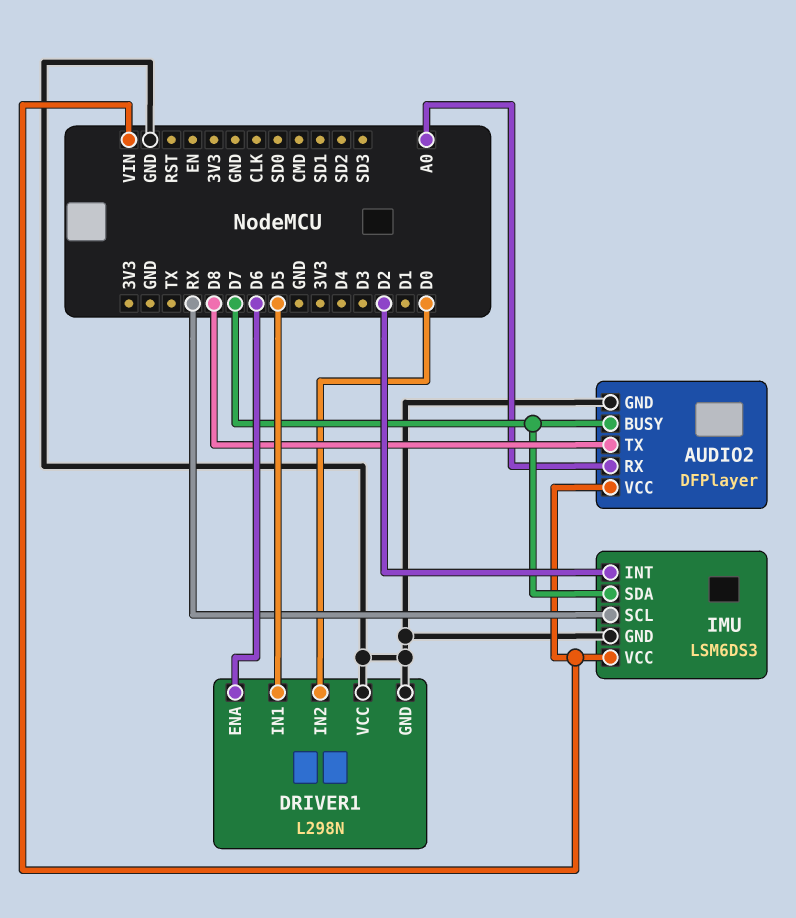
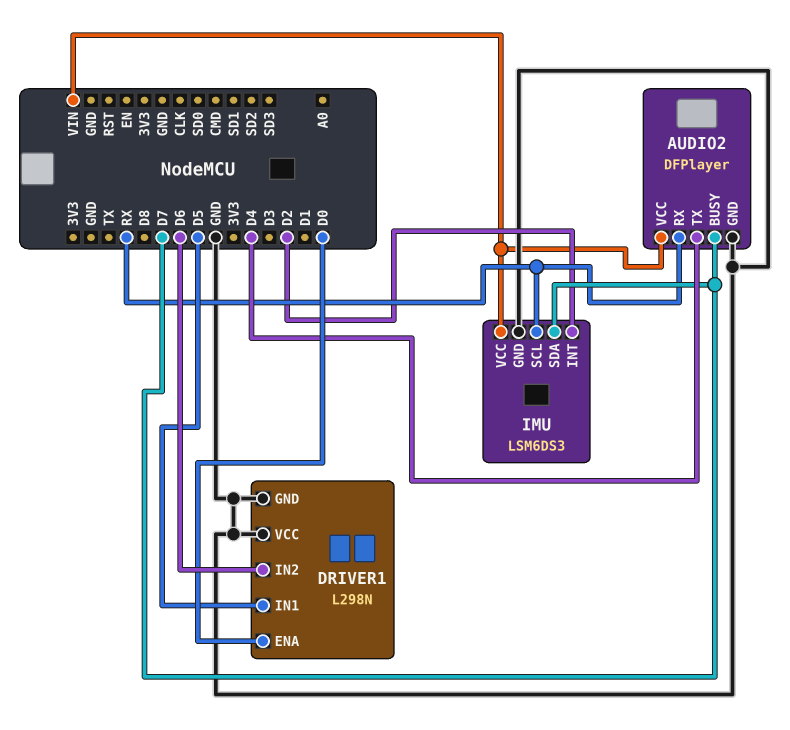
AUDIO2 pin RX: A0 -> RX
AUDIO2 pin TX: D8 -> D4
DRIVER1 pin ENA: D6 -> D0
DRIVER1 pin IN2: D0 -> D6

